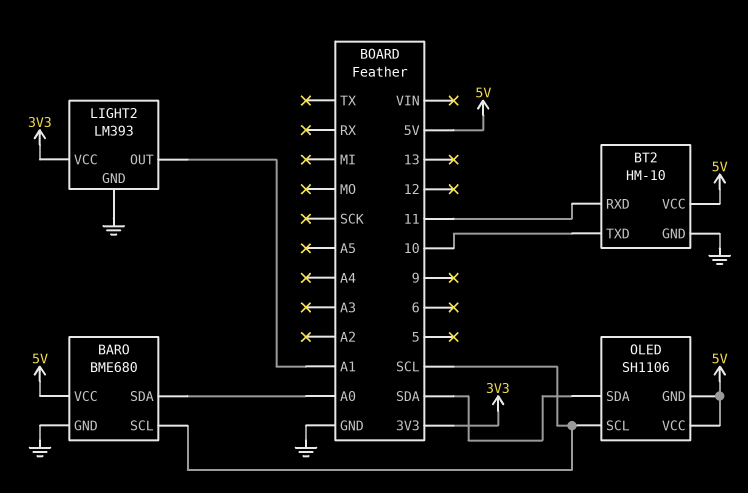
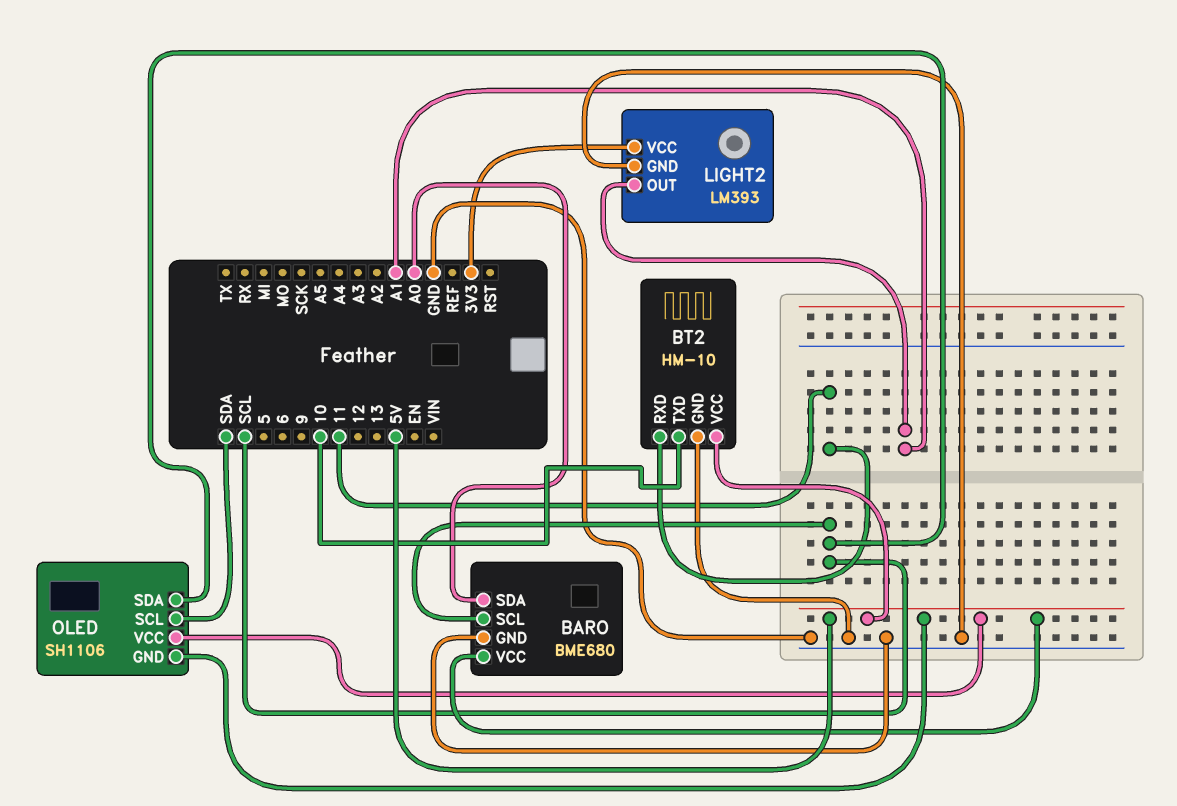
OLED pin SCL: SCL -> SDA
OLED pin SDA: SDA -> SCL

